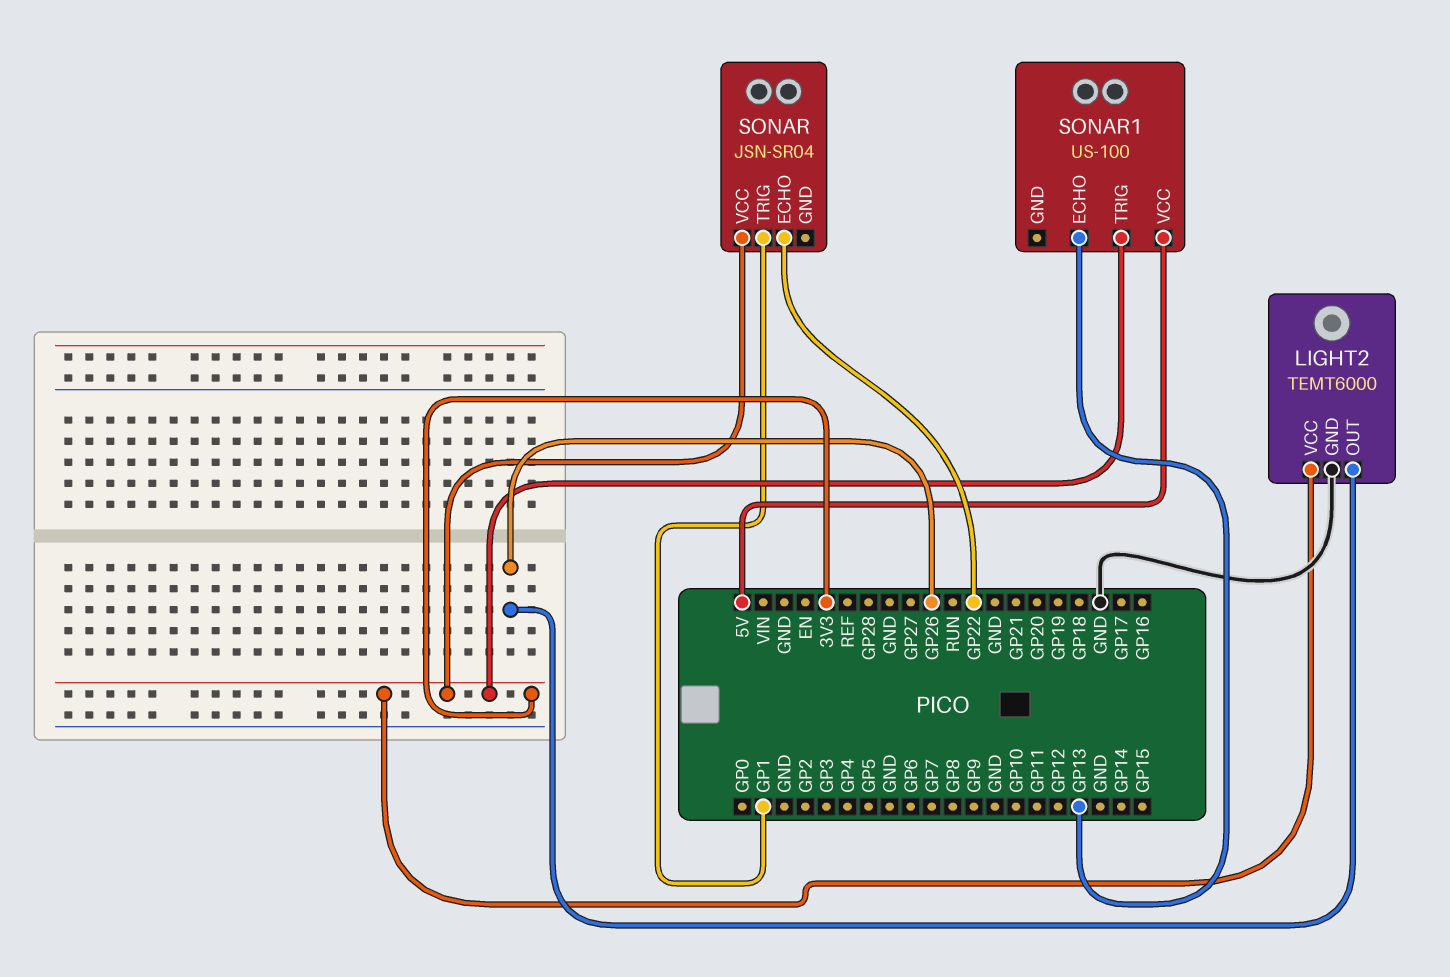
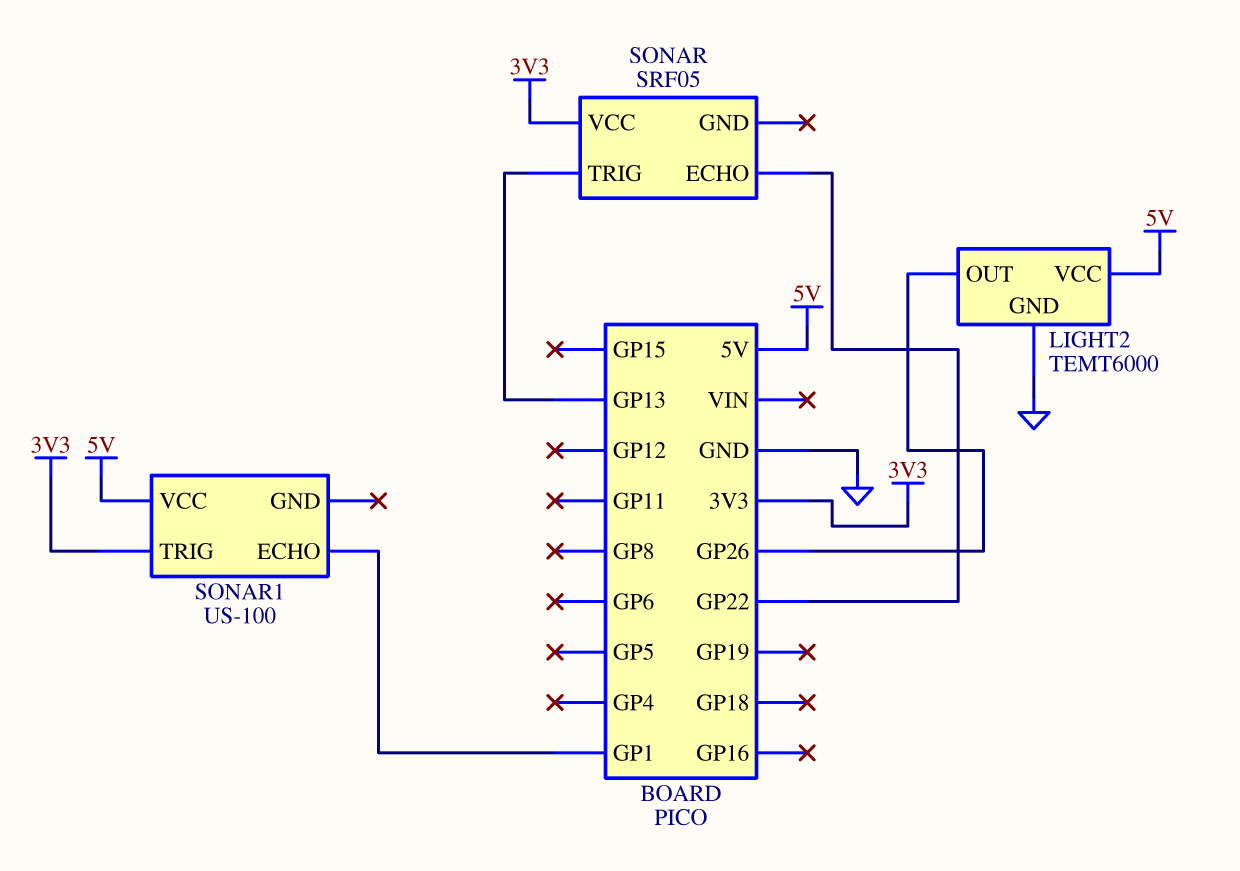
LIGHT2 pin VCC: 3V3 -> 5V
SONAR: JSN-SR04 -> SRF05
SONAR pin TRIG: GP1 -> GP13
SONAR1 pin ECHO: GP13 -> GP1

